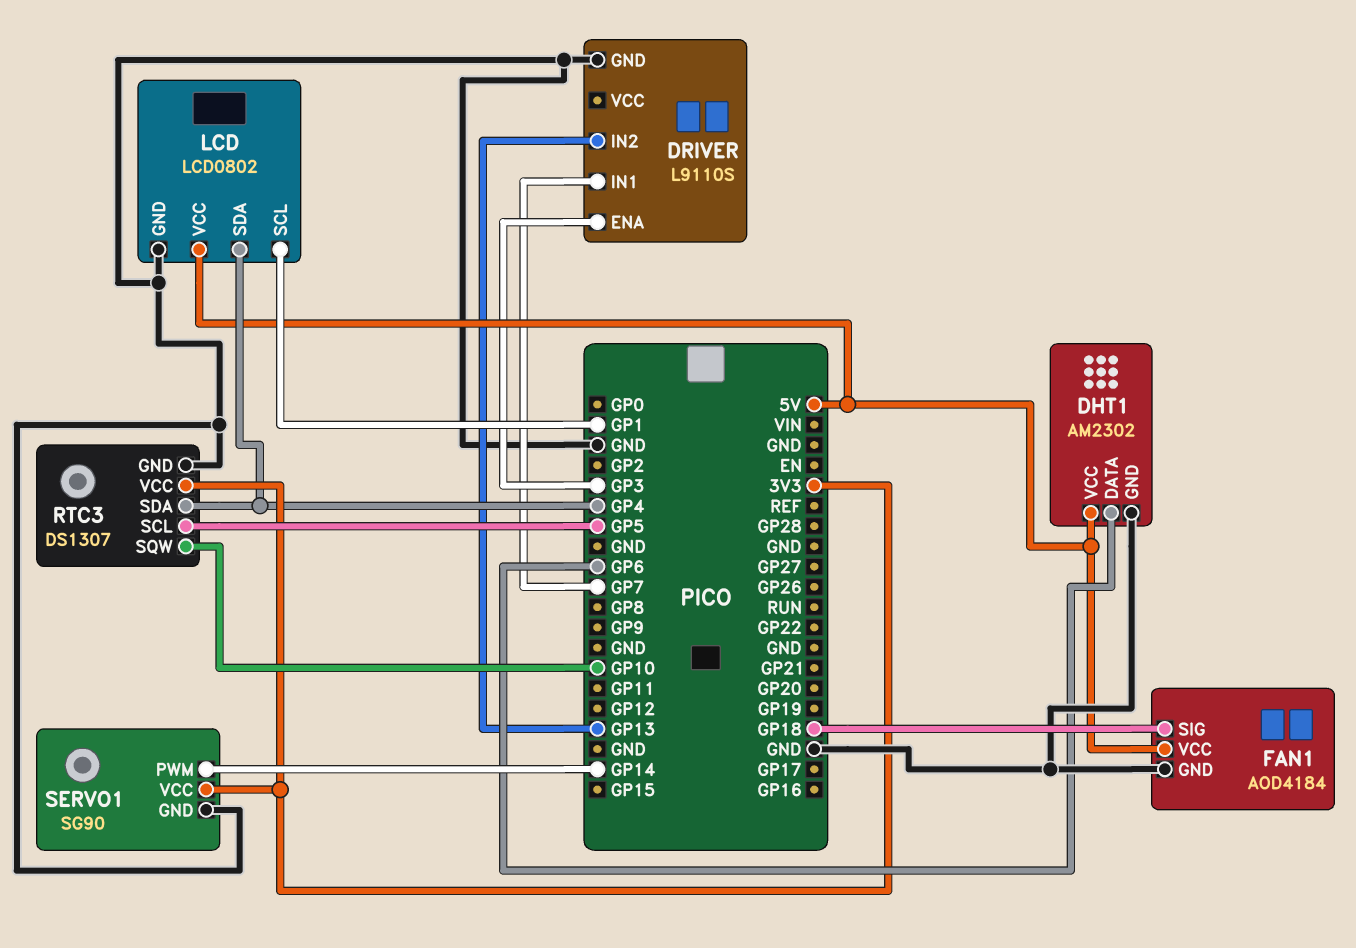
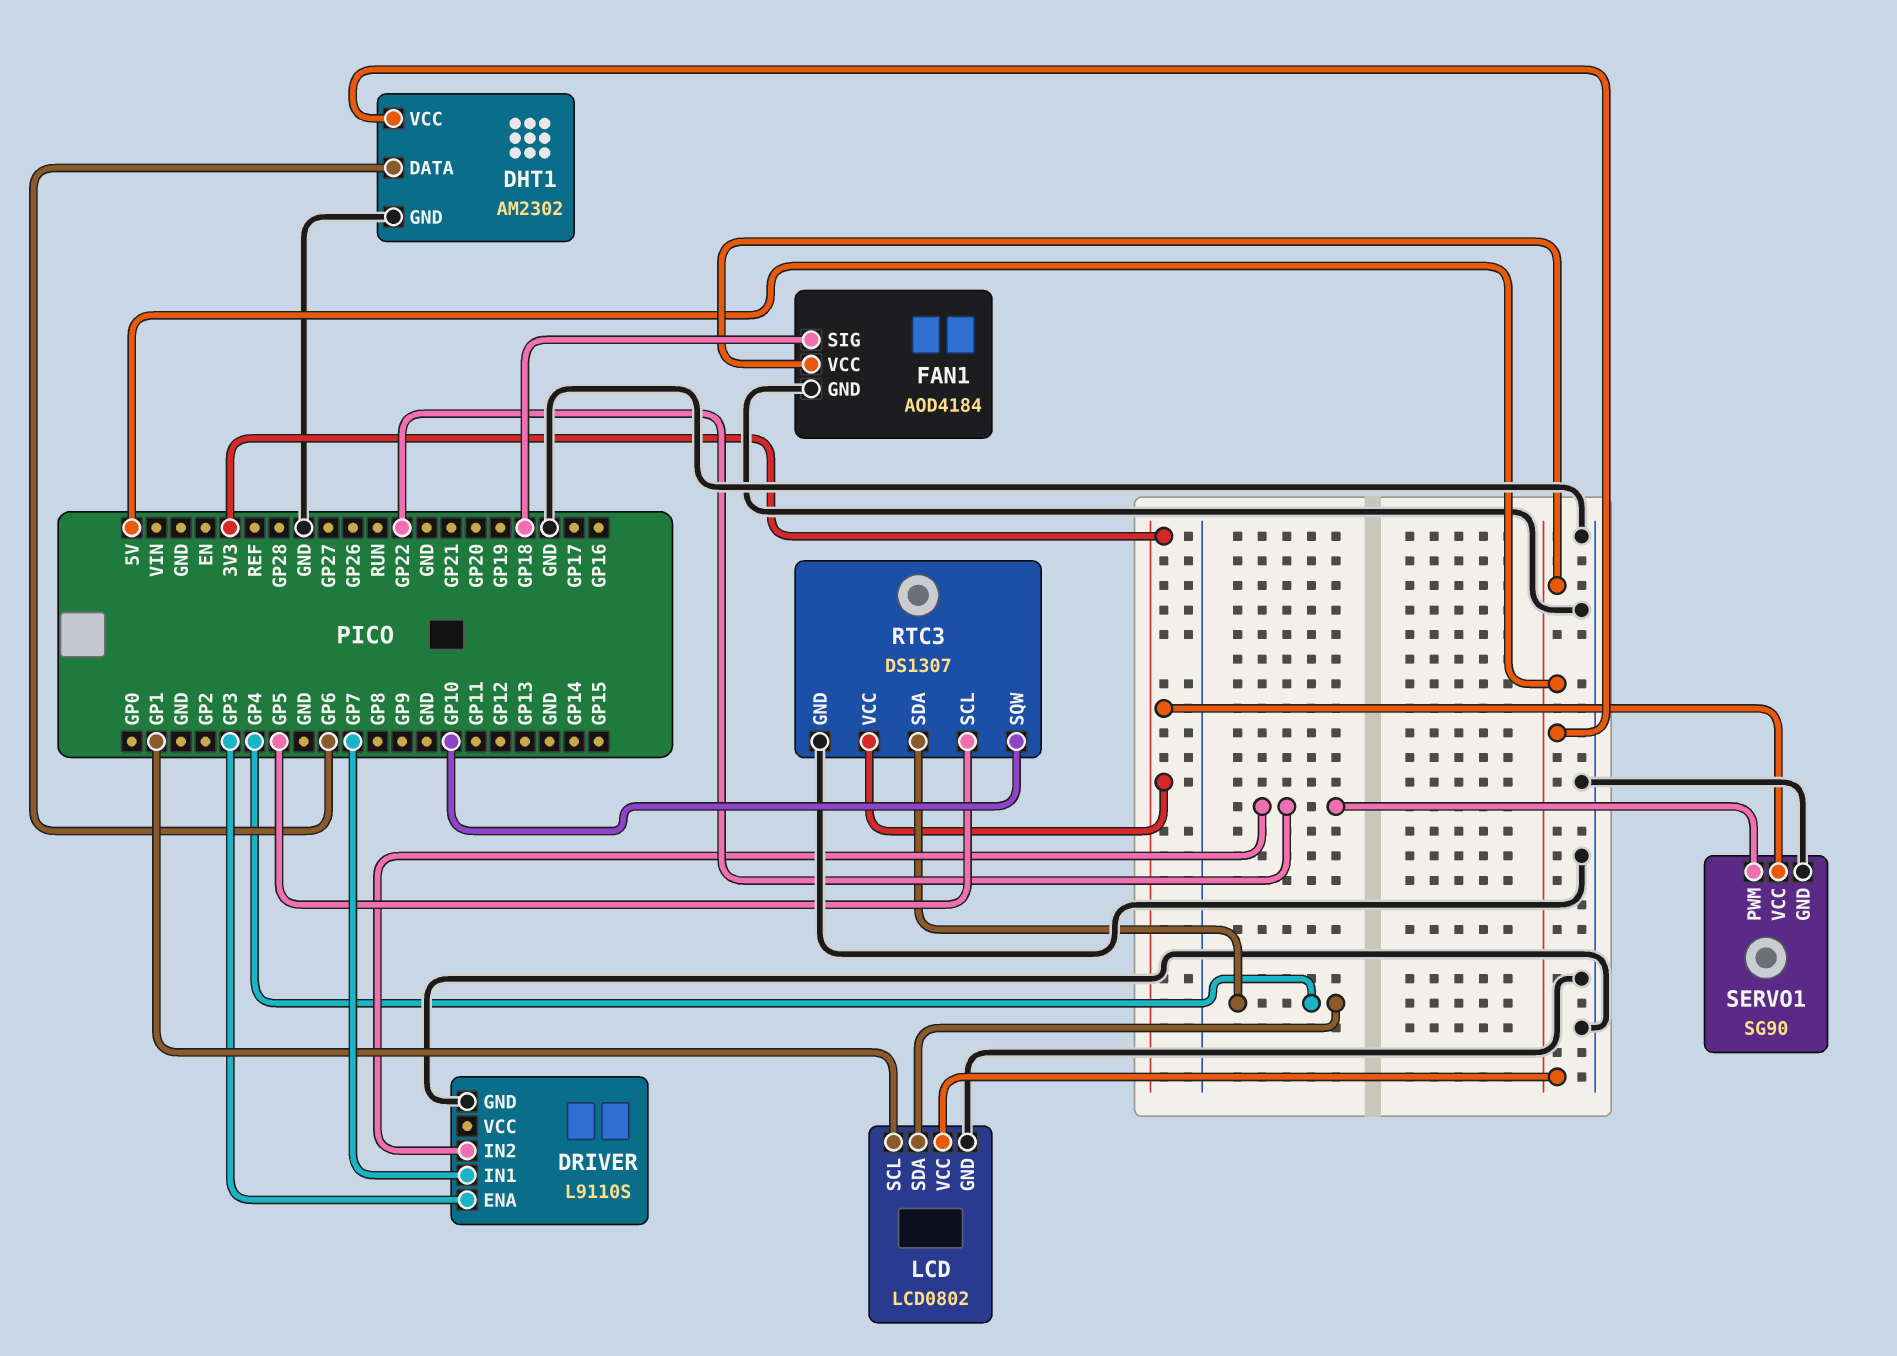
DRIVER pin IN2: GP13 -> GP22
SERVO1 pin PWM: GP14 -> GP22

